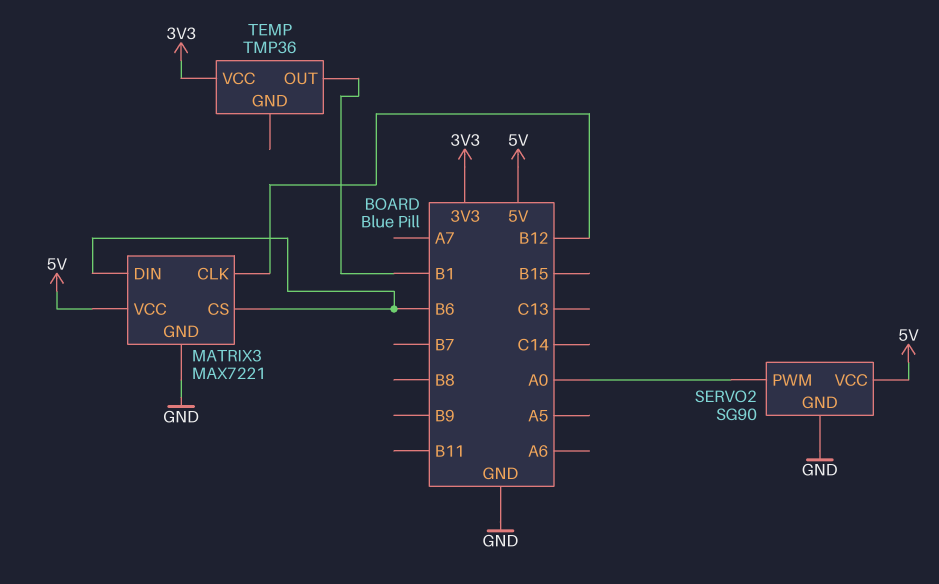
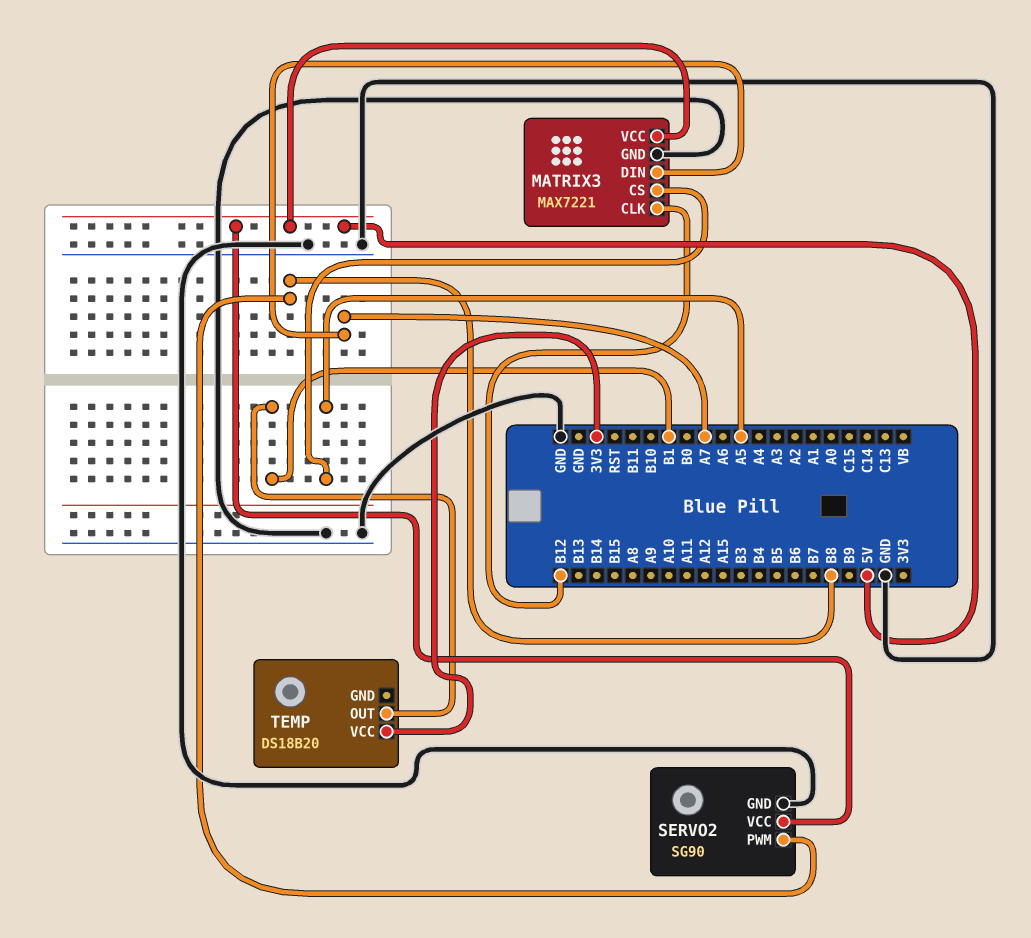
MATRIX3 pin CS: B6 -> A5
MATRIX3 pin DIN: B6 -> A7
SERVO2 pin PWM: A0 -> B8
TEMP: TMP36 -> DS18B20

